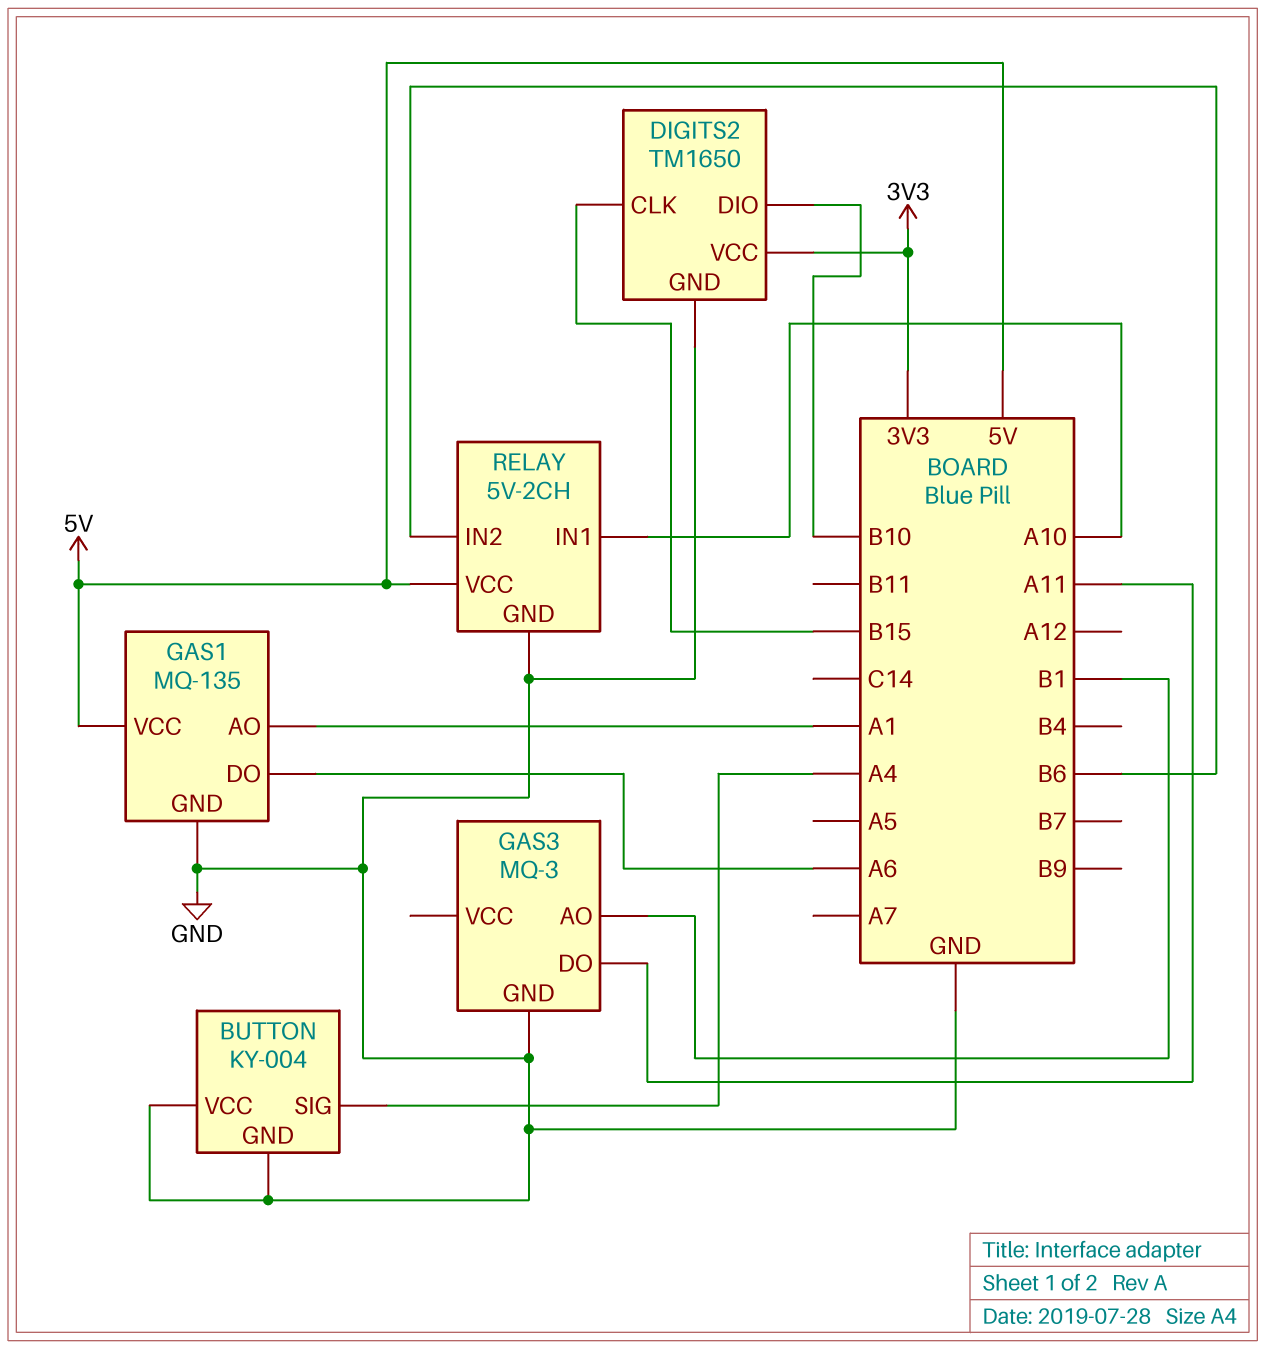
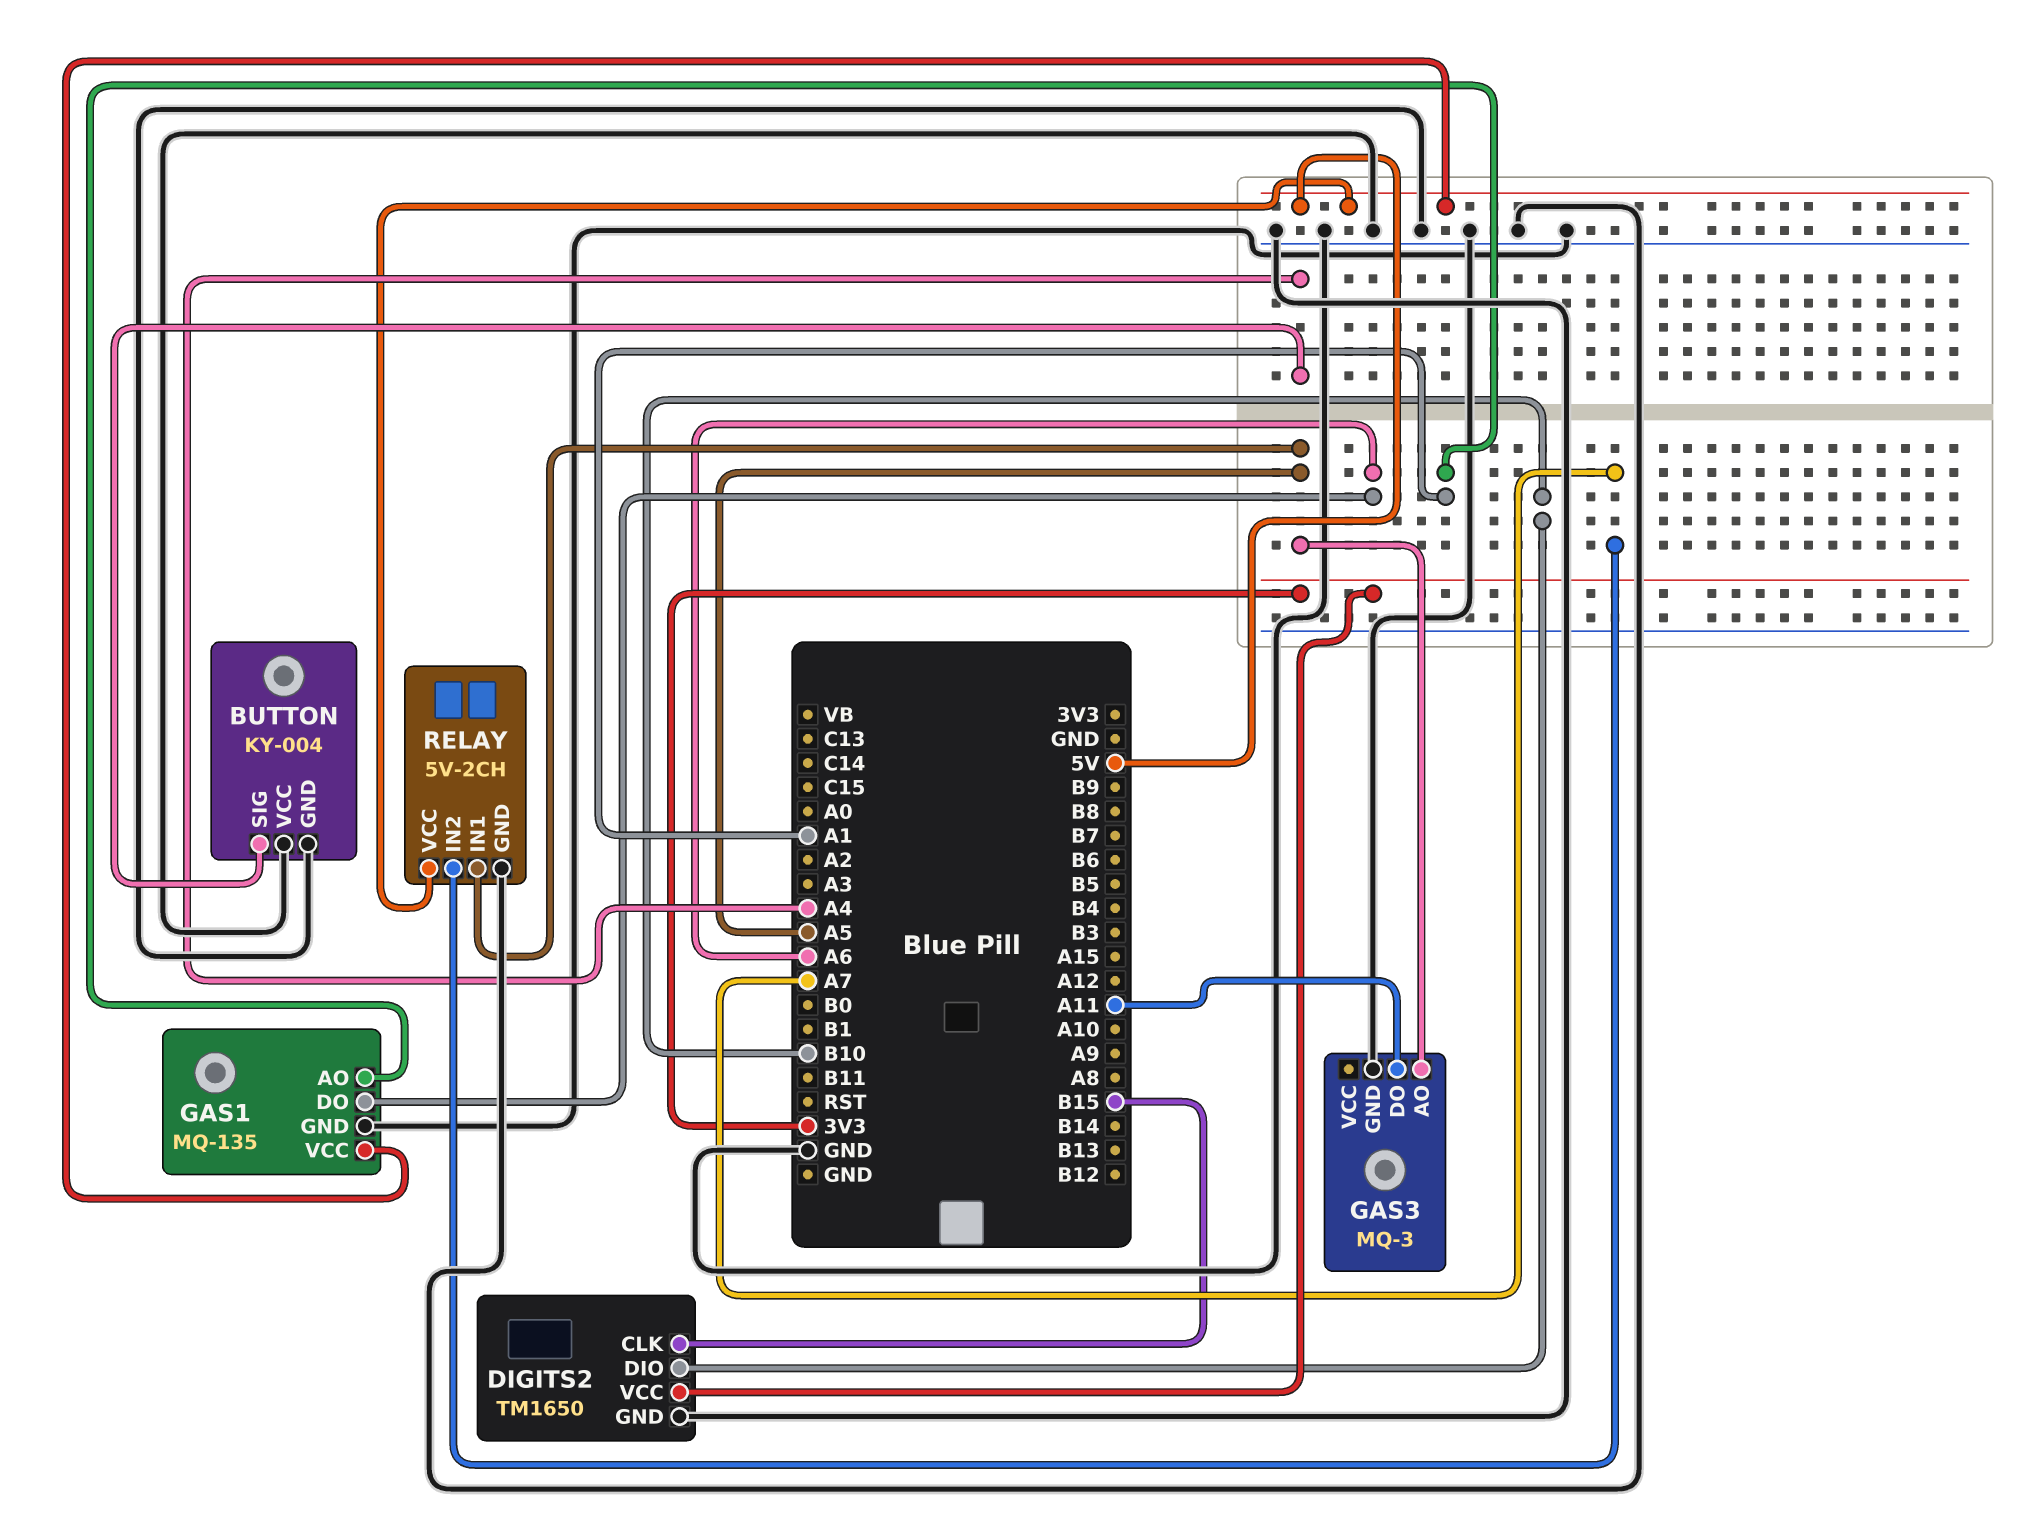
GAS3 pin AO: B1 -> A5
RELAY pin IN1: A10 -> A5
RELAY pin IN2: B6 -> A7

